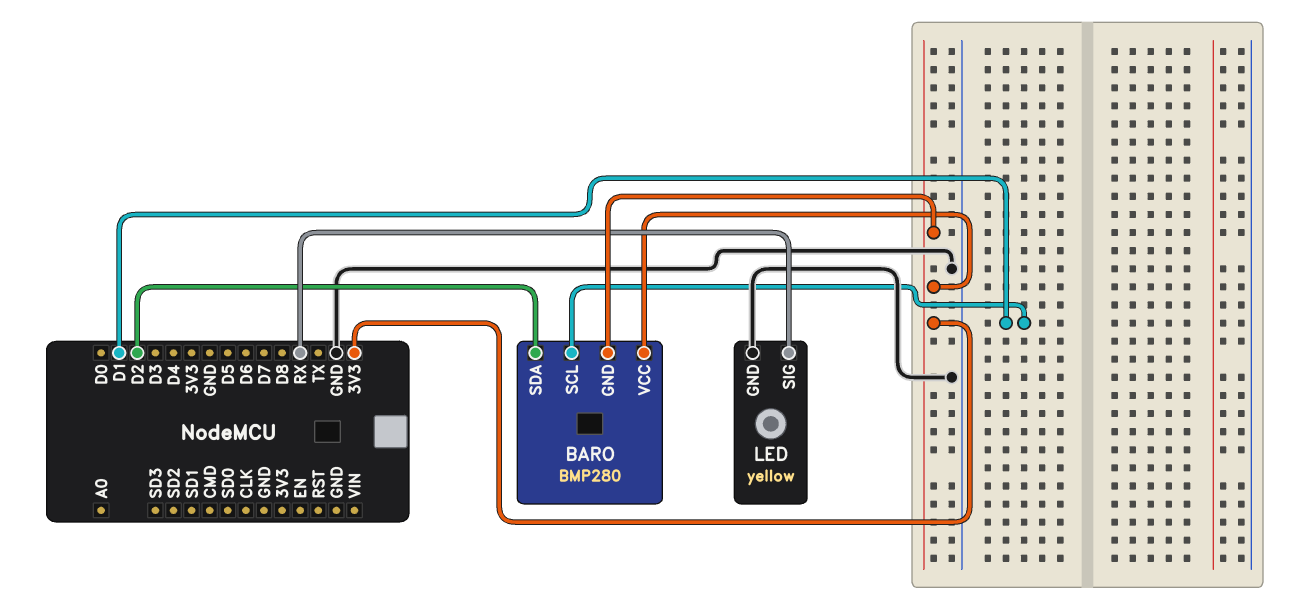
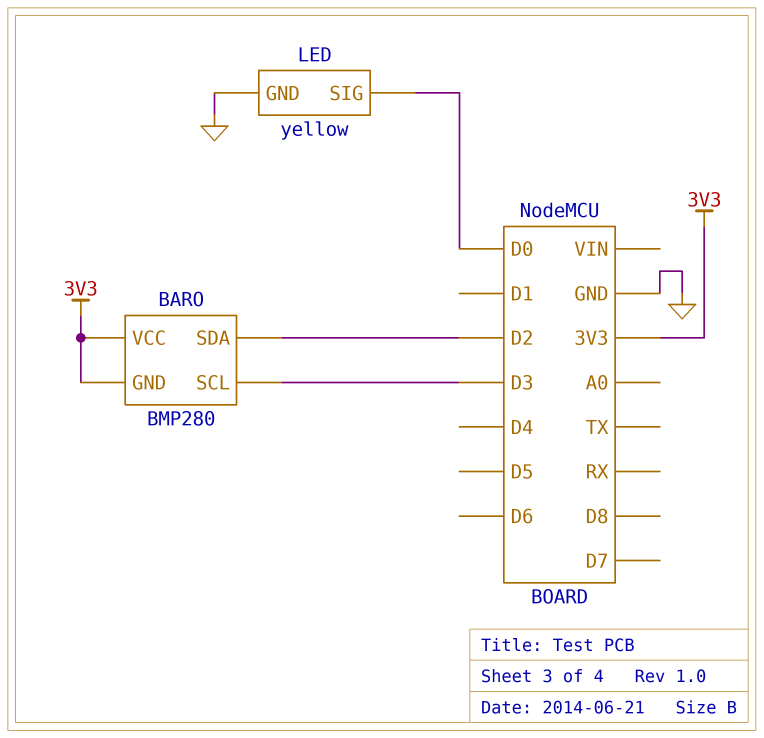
BARO pin SCL: D1 -> D3
LED pin SIG: RX -> D0

